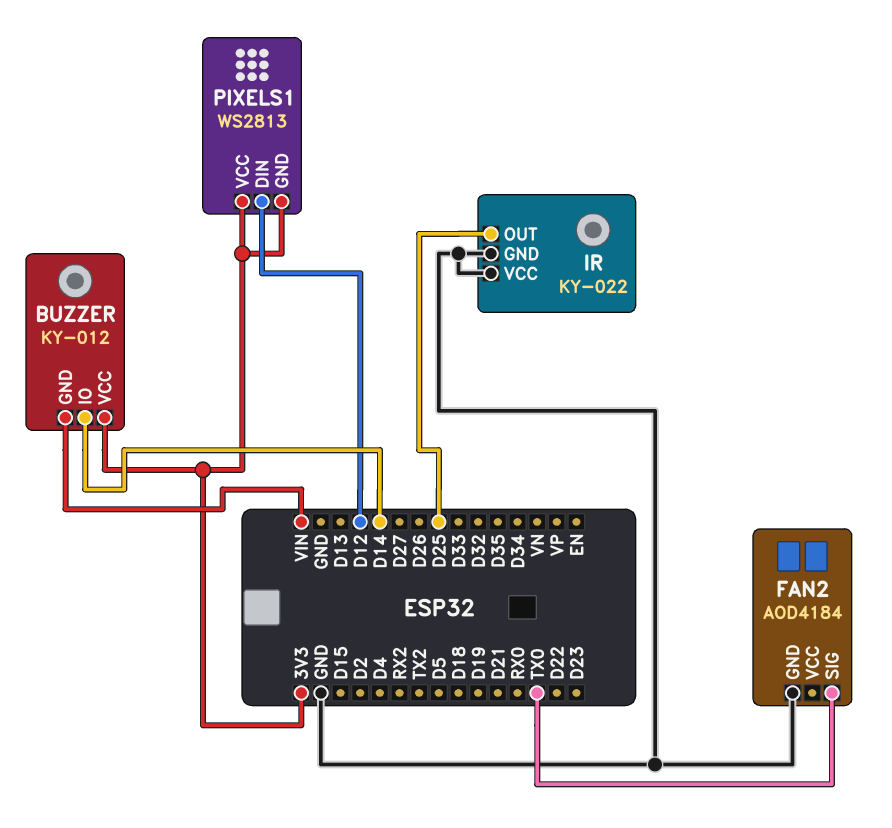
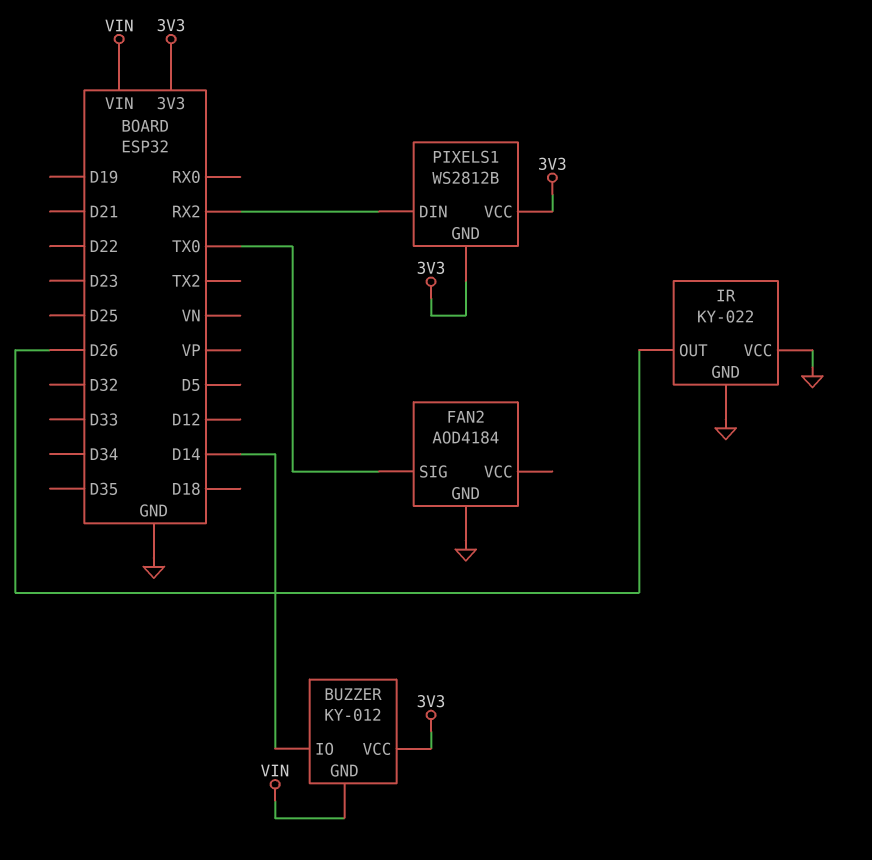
IR pin OUT: D25 -> D26
PIXELS1: WS2813 -> WS2812B
PIXELS1 pin DIN: D12 -> RX2

